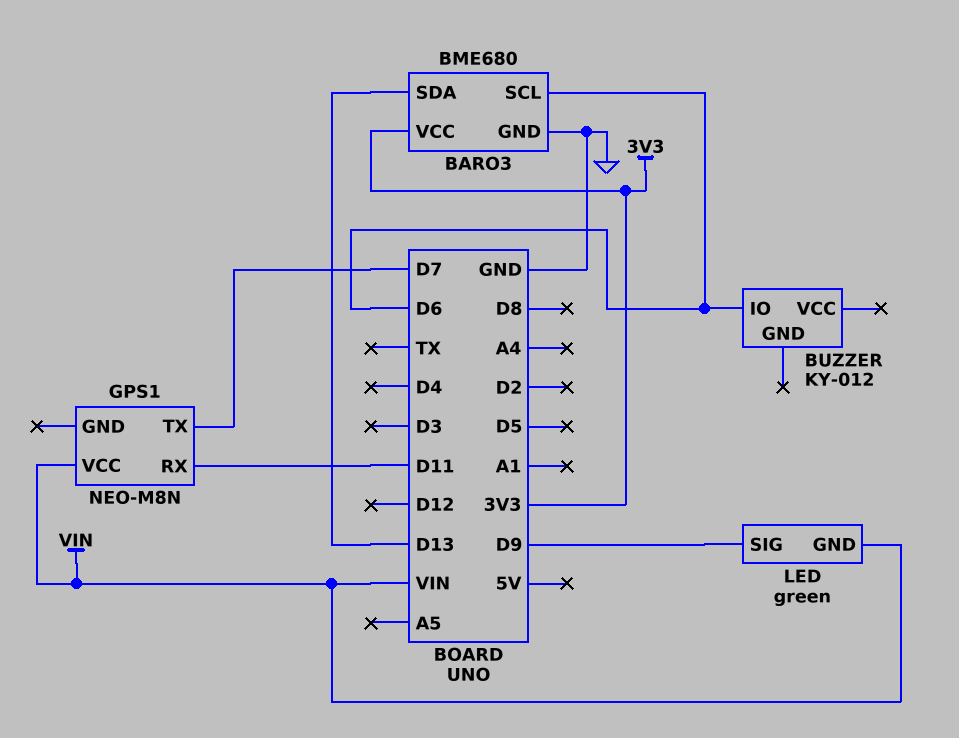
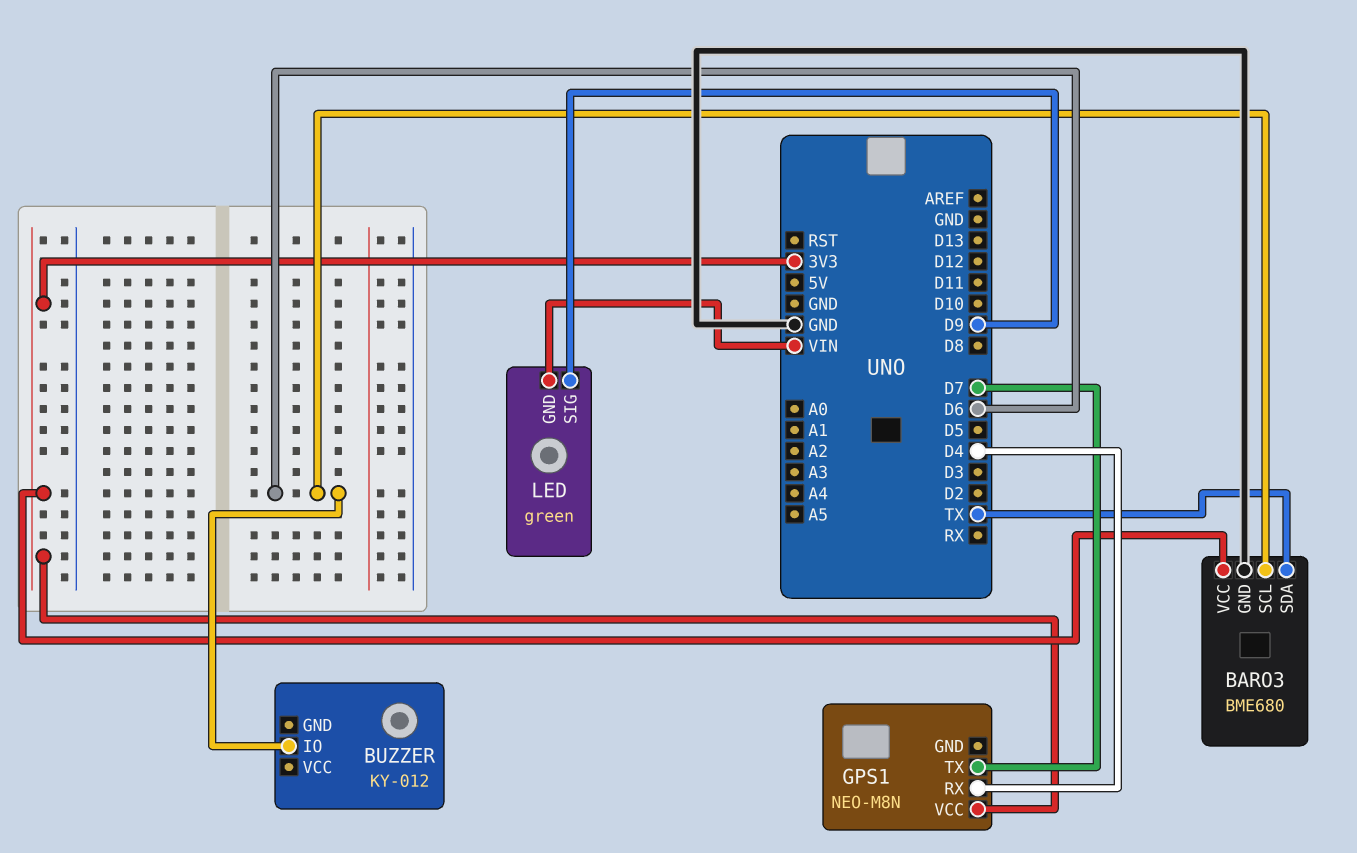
BARO3 pin SDA: D13 -> TX
GPS1 pin RX: D11 -> D4
GPS1 pin VCC: VIN -> 3V3

